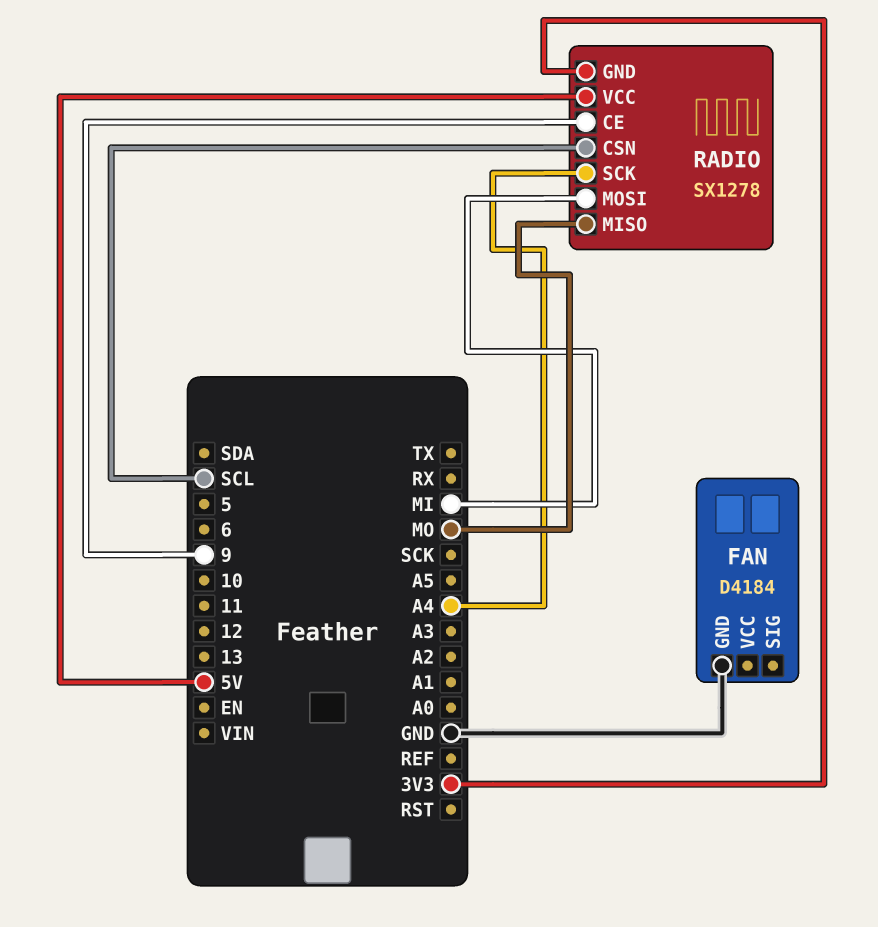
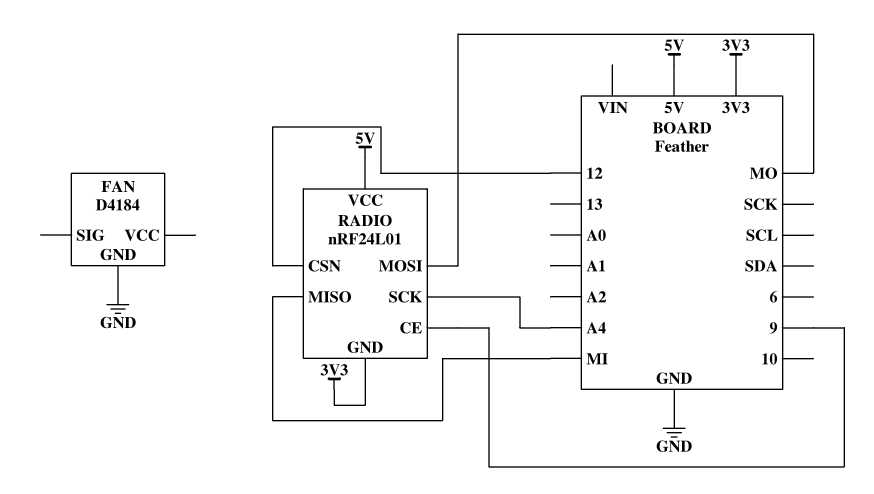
RADIO: SX1278 -> nRF24L01
RADIO pin CSN: SCL -> 12
RADIO pin MISO: MO -> MI
RADIO pin MOSI: MI -> MO

